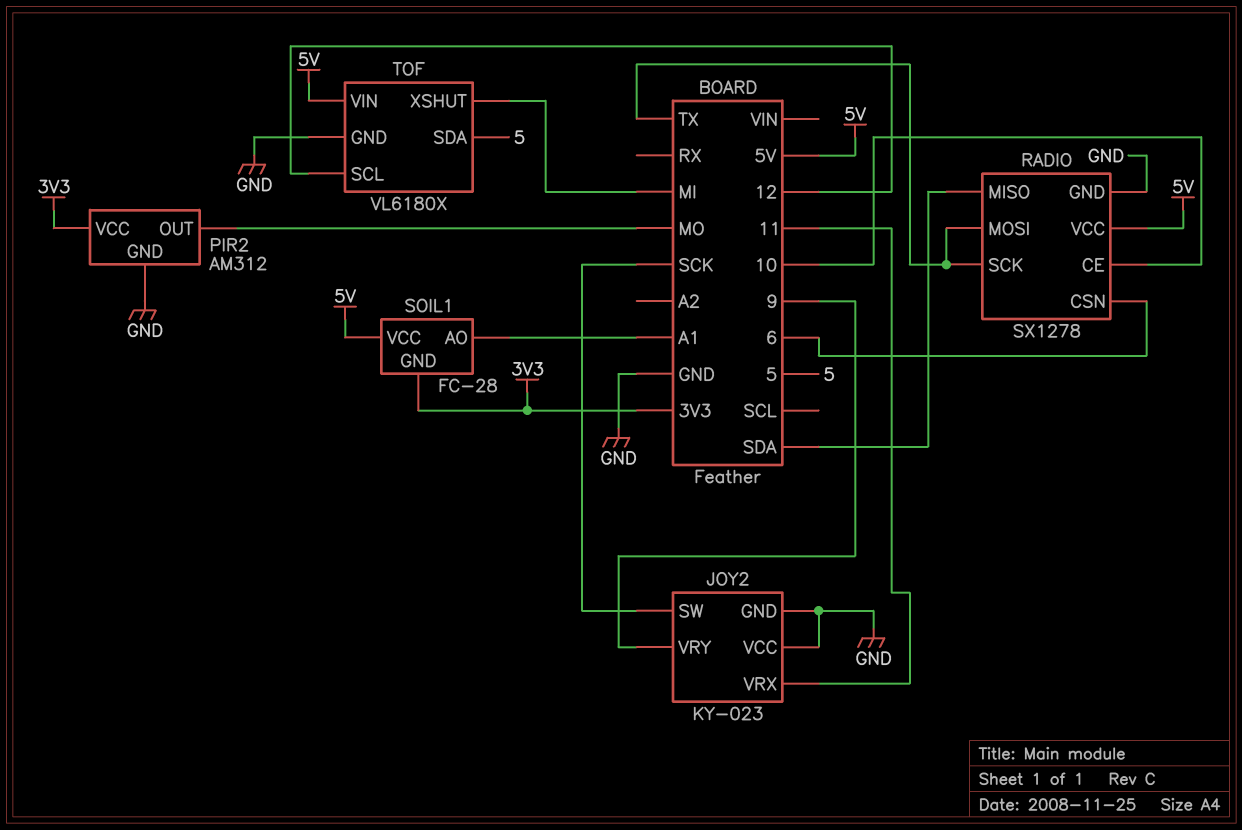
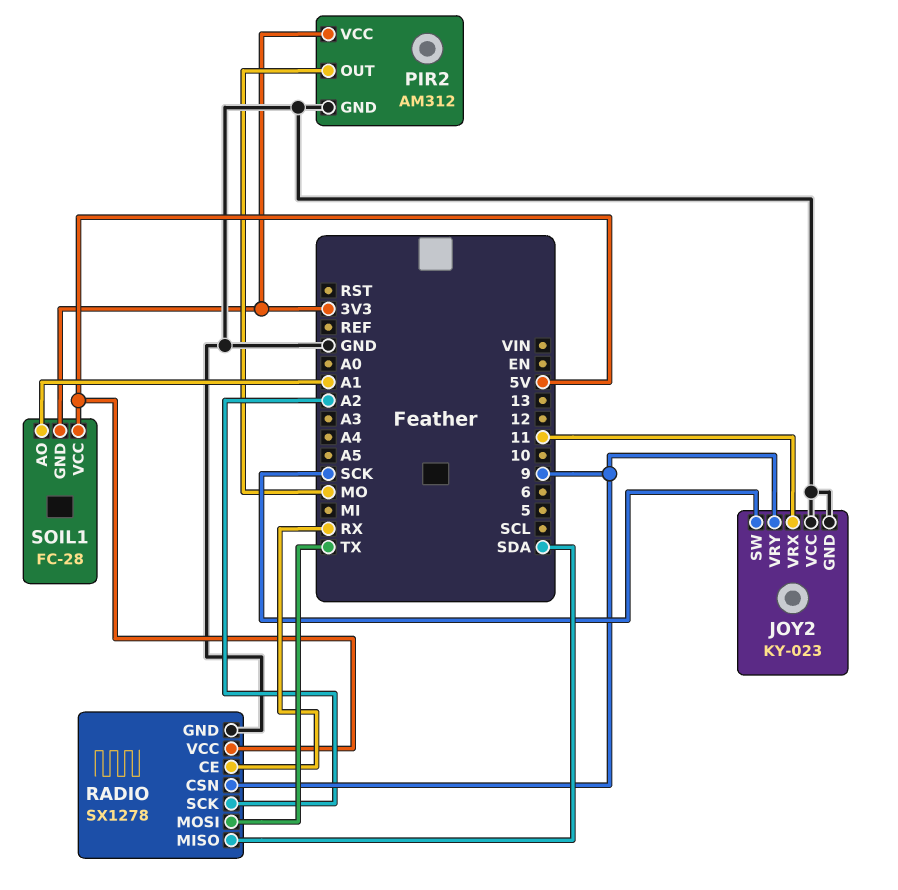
RADIO pin CE: 10 -> RX
RADIO pin CSN: 6 -> 9
RADIO pin SCK: TX -> A2
TOF: VL6180X -> none
TOF pin GND: GND -> none
TOF pin SCL: 12 -> none
TOF pin SDA: 5 -> none
TOF pin VIN: 5V -> none
TOF pin XSHUT: MI -> none

